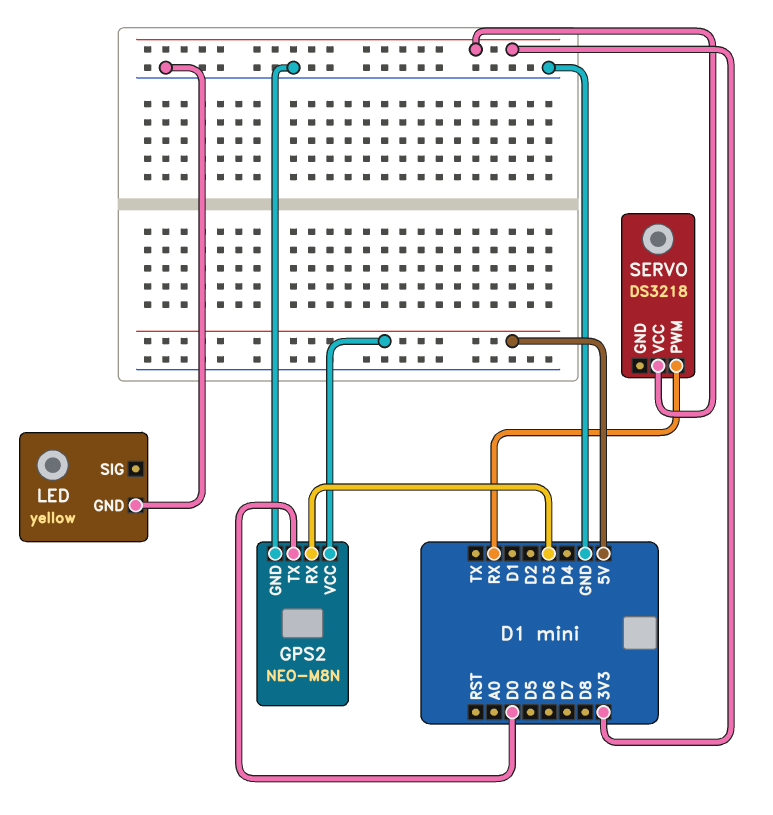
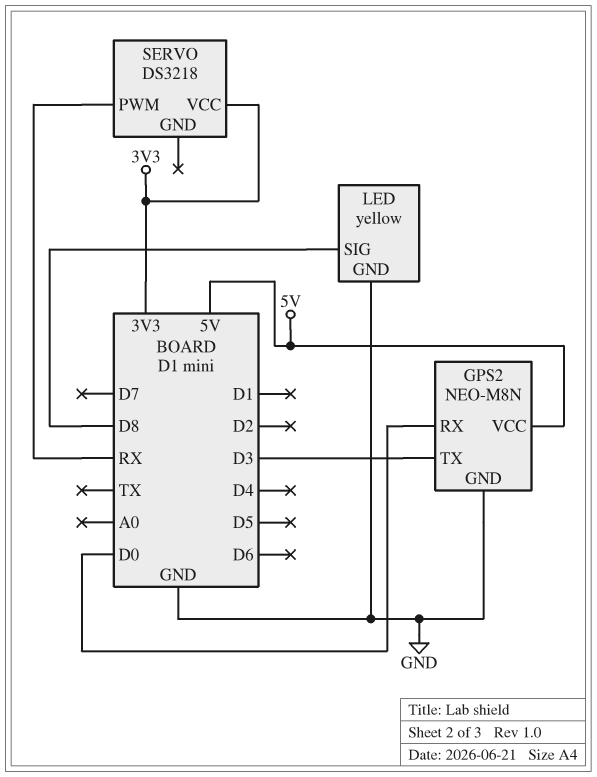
GPS2 pin RX: D3 -> D0
GPS2 pin TX: D0 -> D3
LED pin SIG: none -> D8

